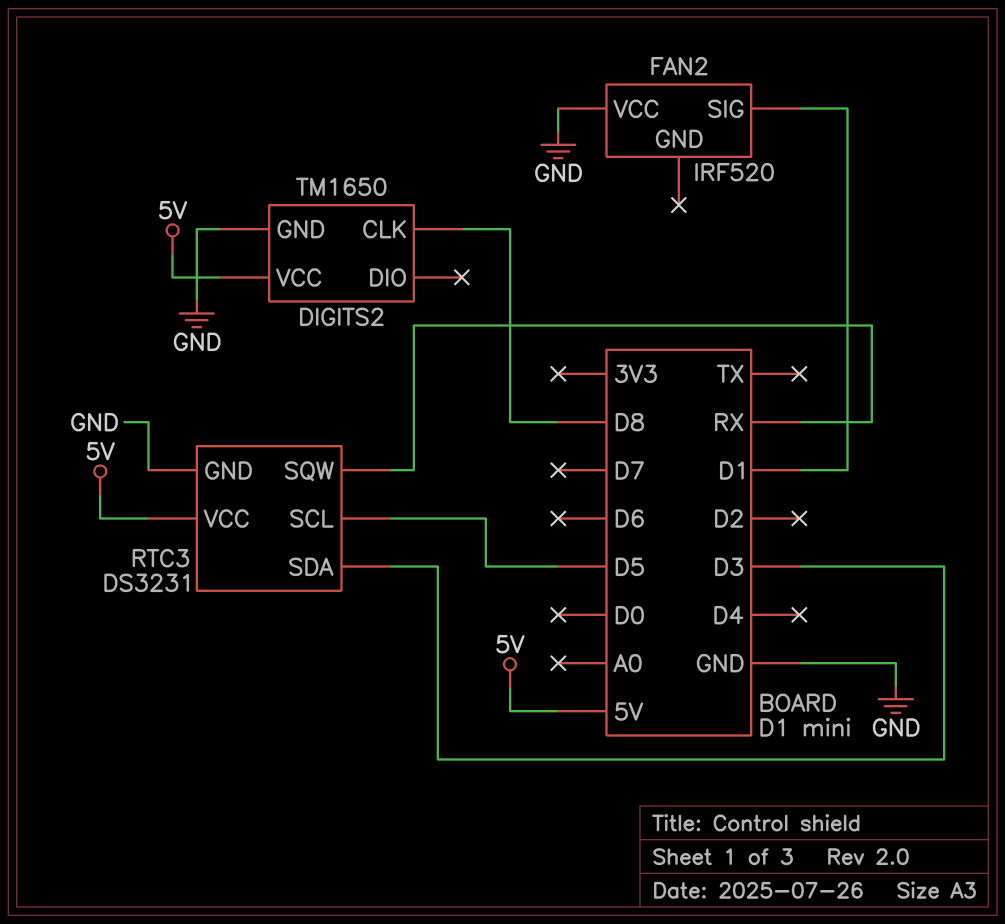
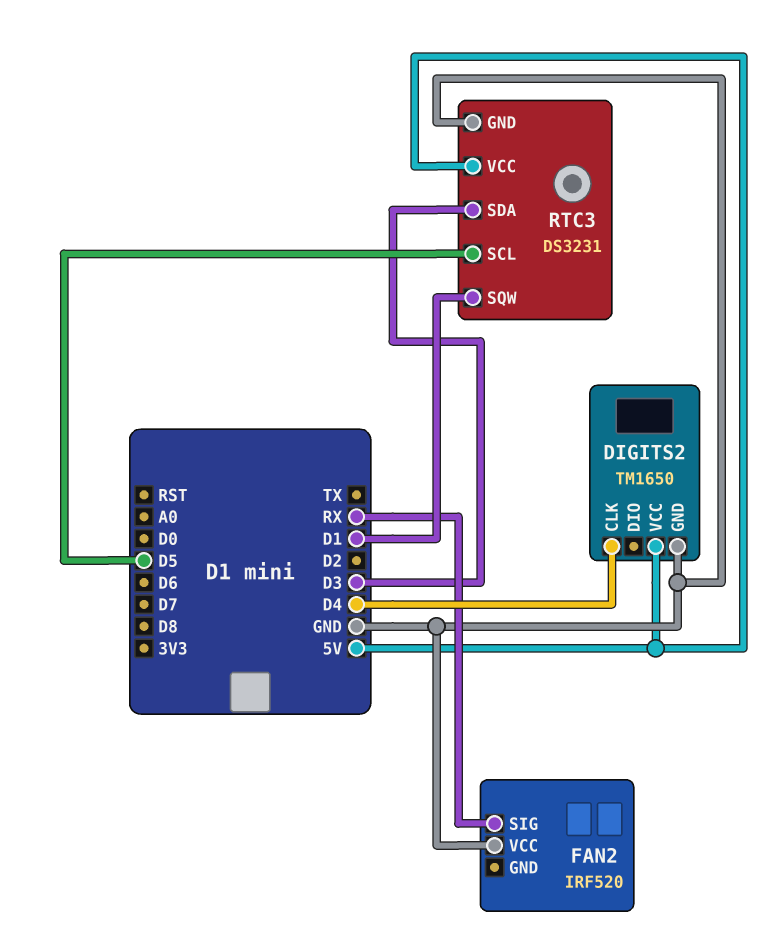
DIGITS2 pin CLK: D8 -> D4
FAN2 pin SIG: D1 -> RX
RTC3 pin SQW: RX -> D1

